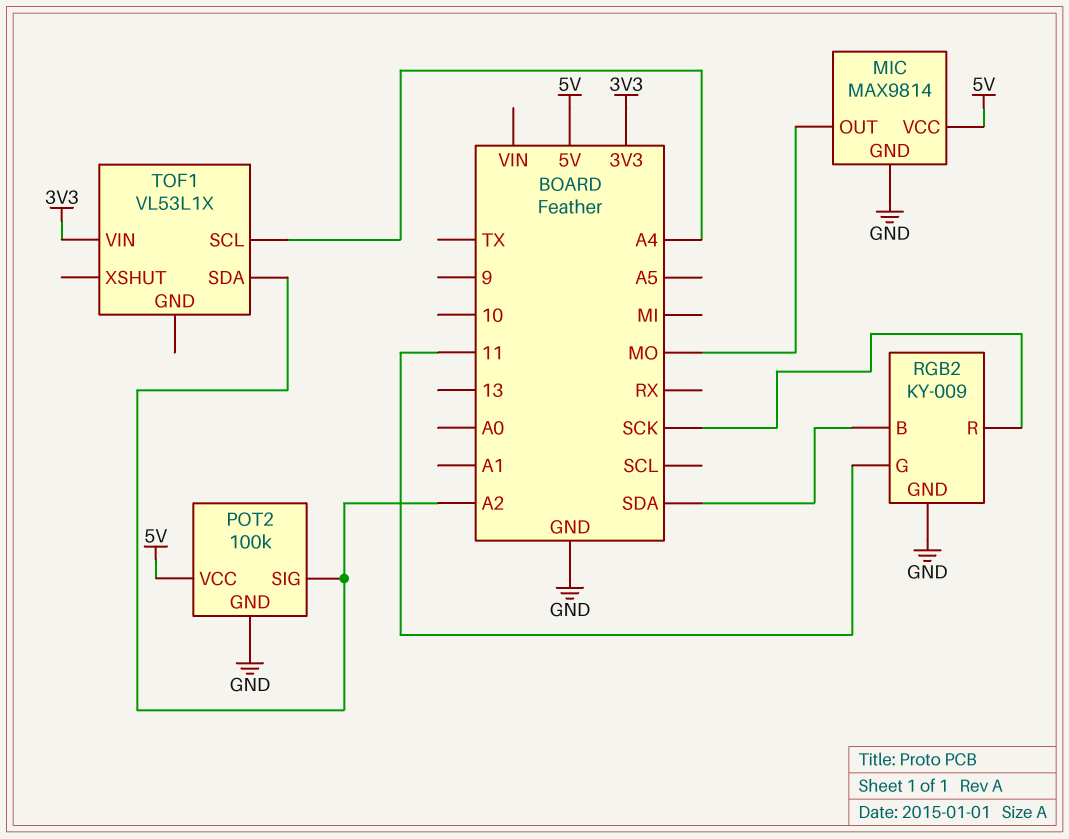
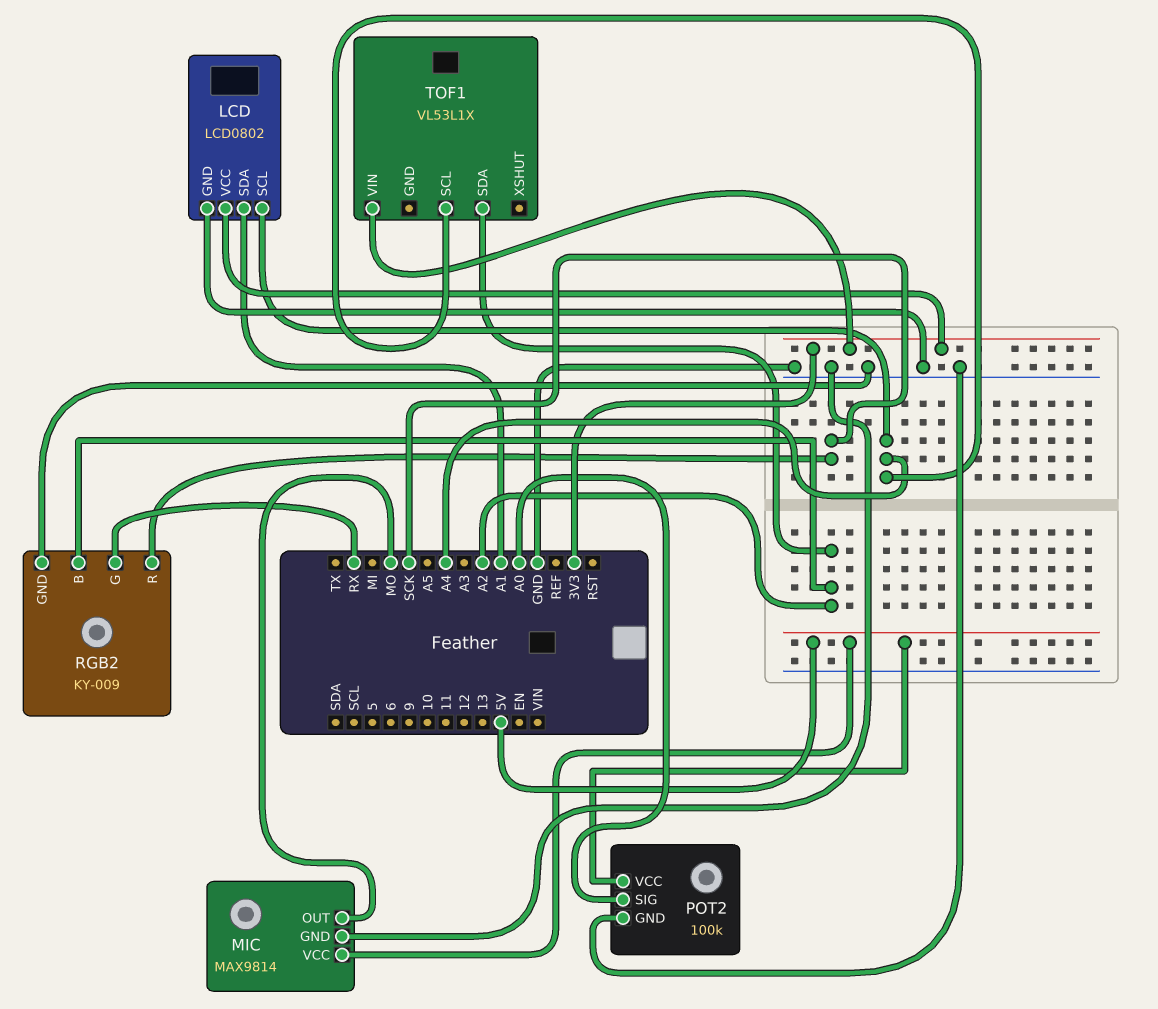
LCD: none -> LCD0802
LCD pin GND: none -> GND
LCD pin SCL: none -> A4
LCD pin SDA: none -> A1
LCD pin VCC: none -> 3V3
POT2 pin SIG: A2 -> A0
RGB2 pin B: SDA -> A2
RGB2 pin G: 11 -> RX

